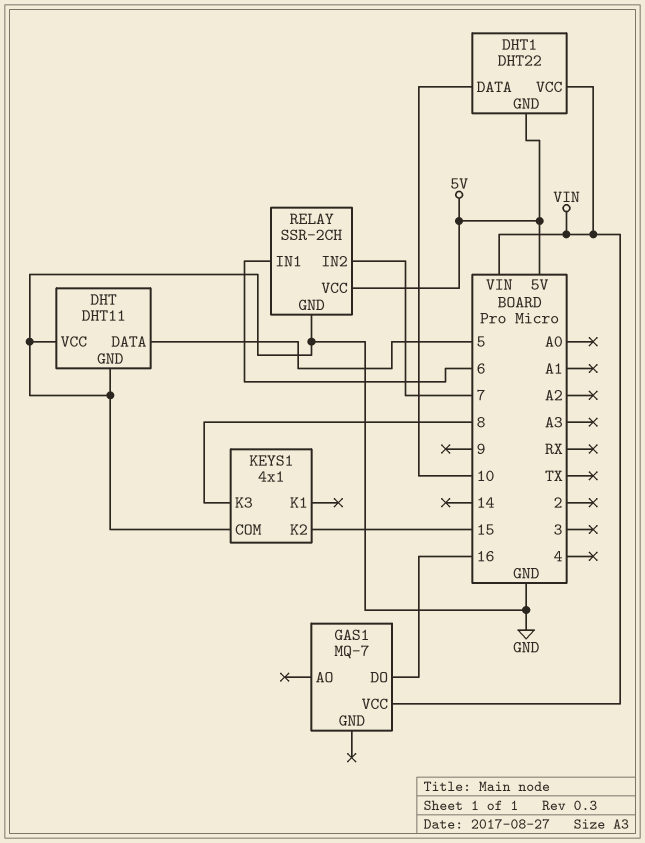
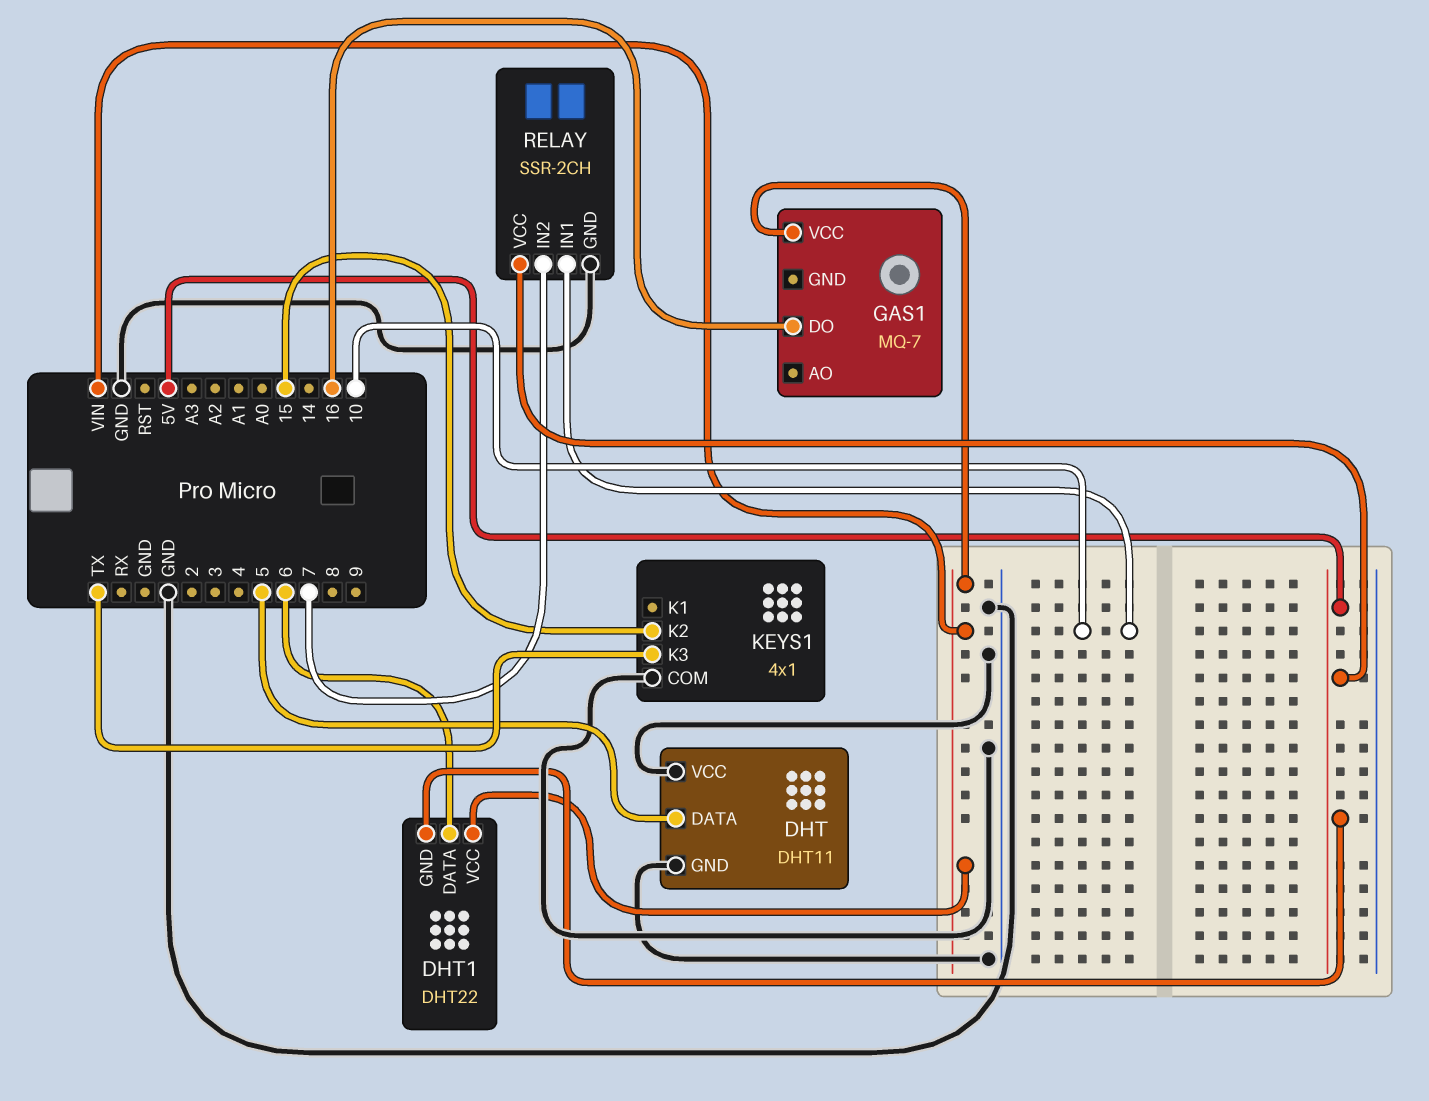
DHT1 pin DATA: 10 -> 6
KEYS1 pin K3: 8 -> TX
RELAY pin IN1: 6 -> 10

